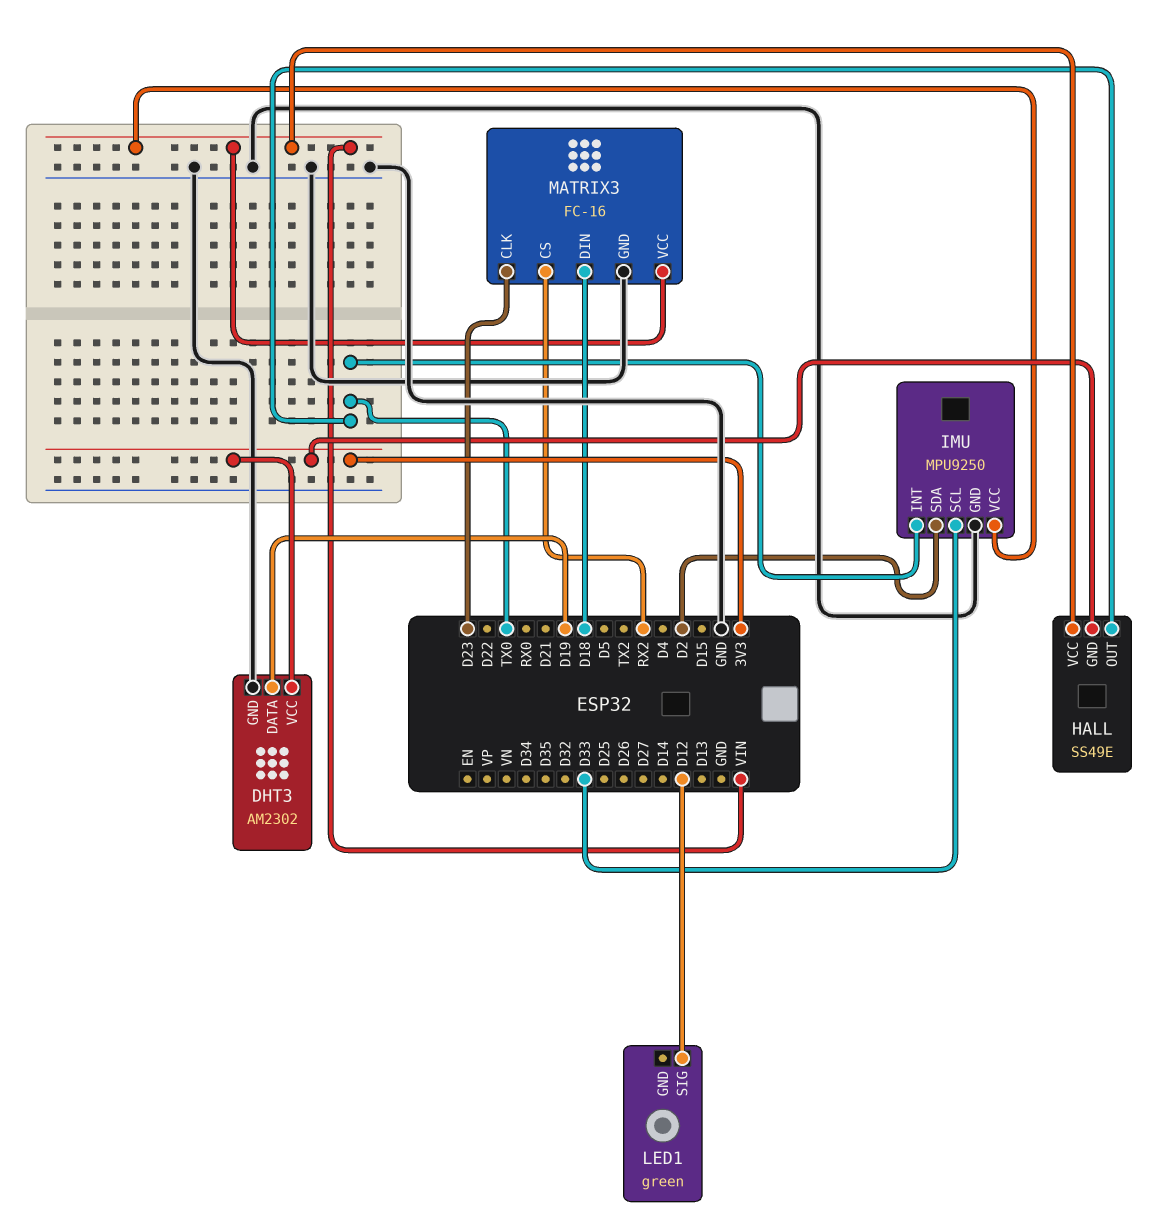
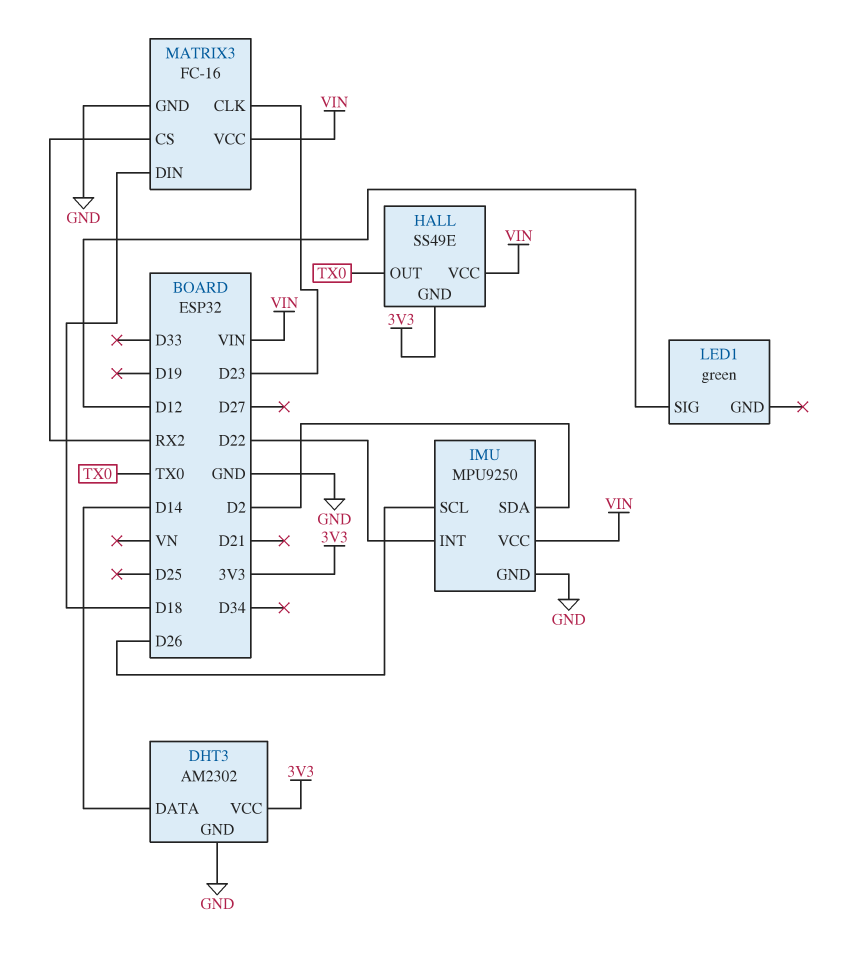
DHT3 pin DATA: D19 -> D14
IMU pin INT: TX0 -> D22
IMU pin SCL: D33 -> D26

